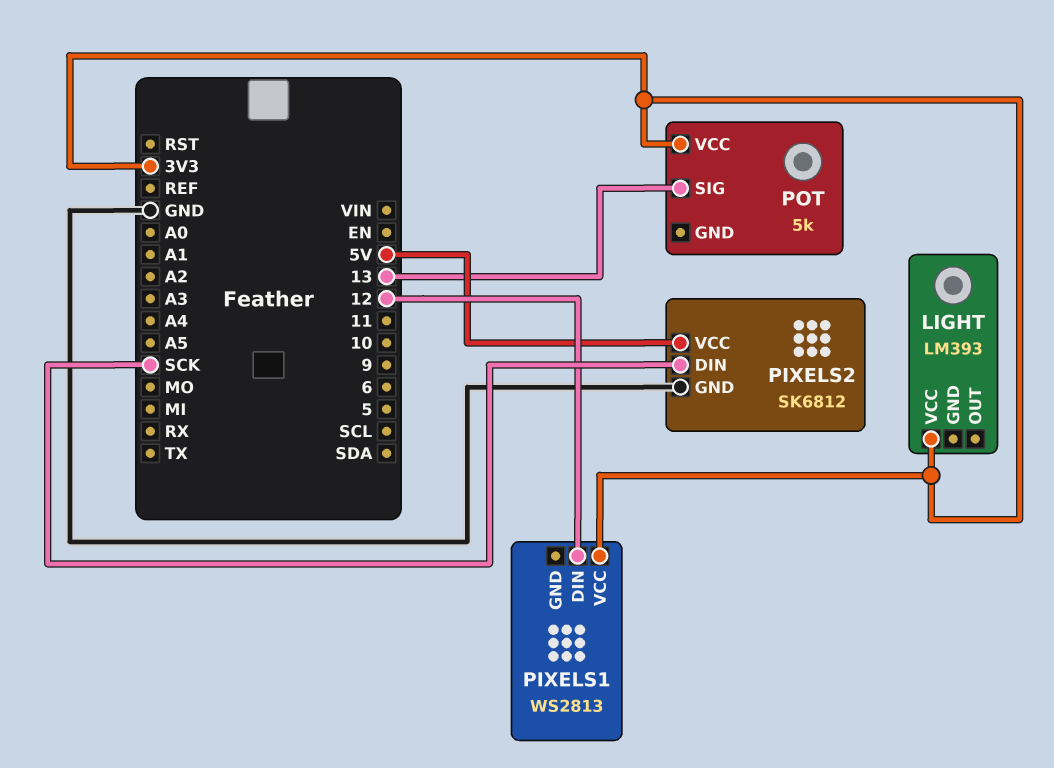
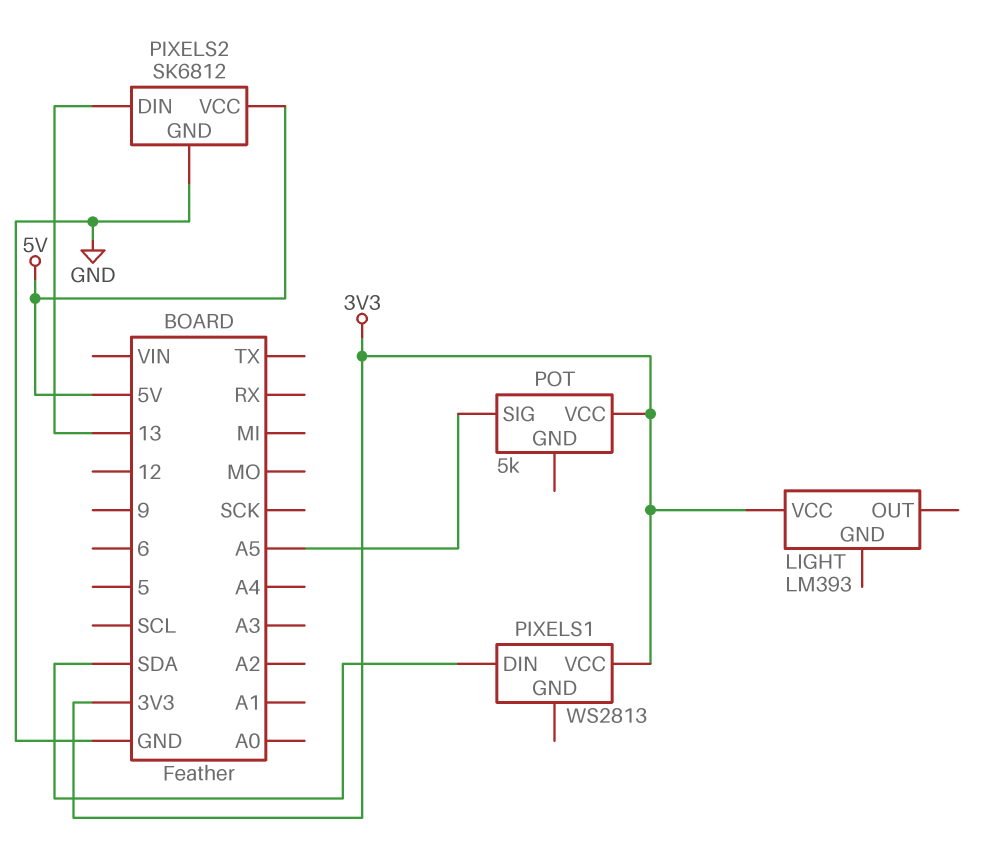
PIXELS1 pin DIN: 12 -> SDA
PIXELS2 pin DIN: SCK -> 13
POT pin SIG: 13 -> A5

